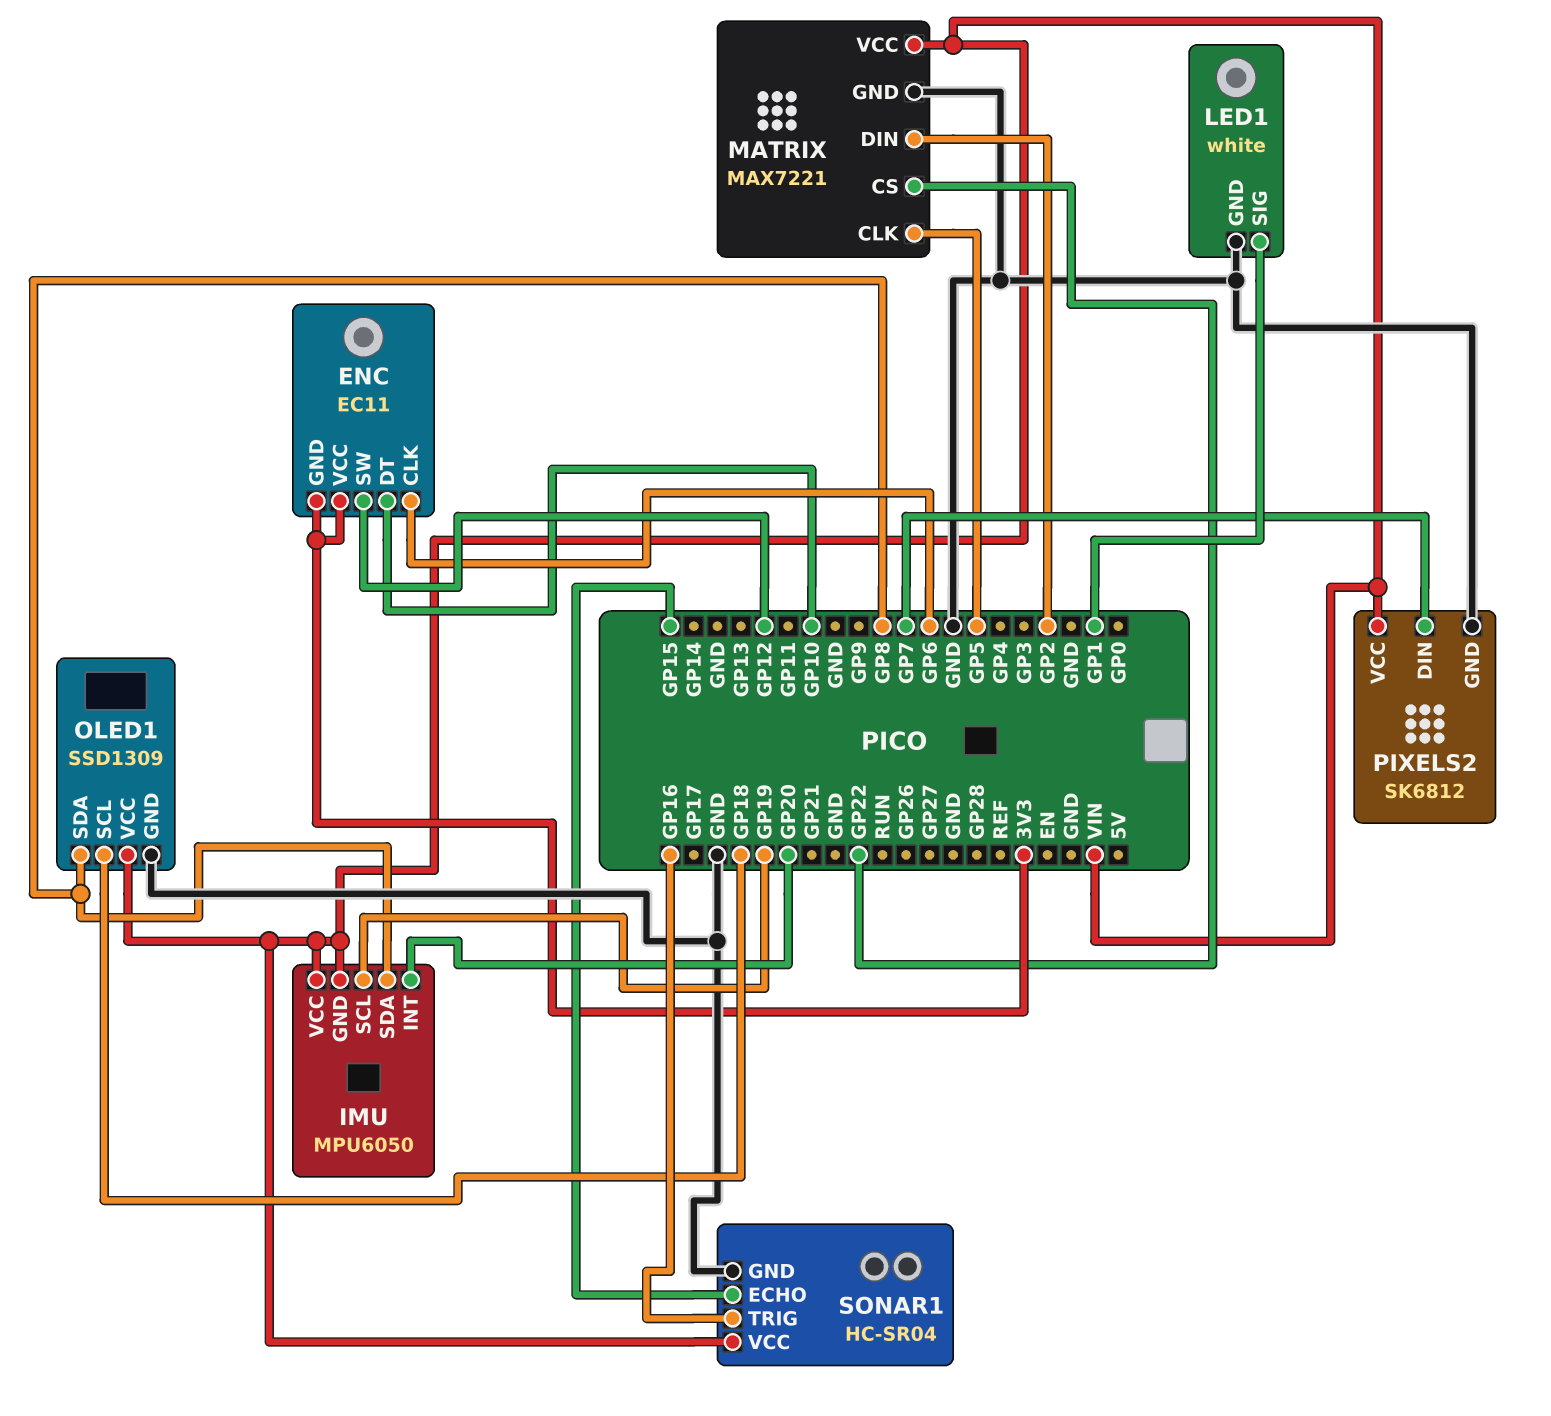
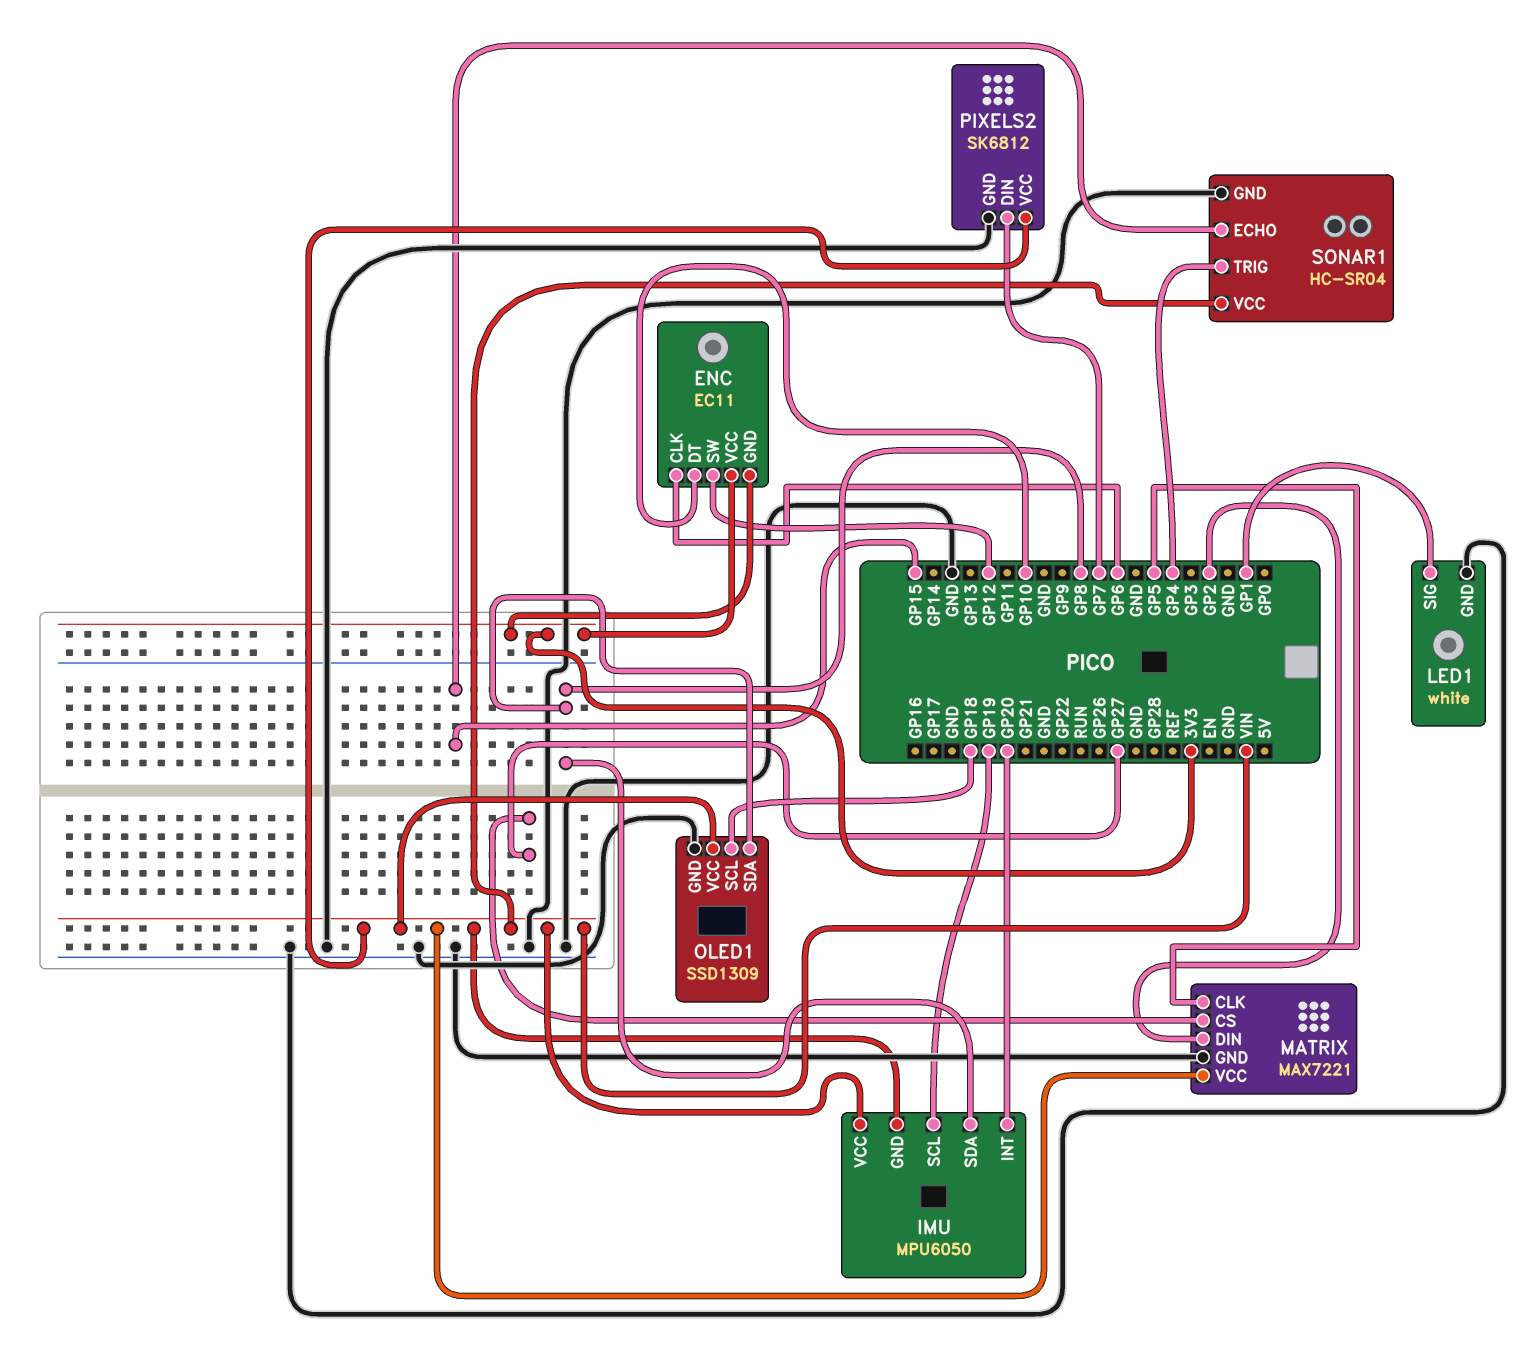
MATRIX pin CS: GP22 -> GP27
SONAR1 pin TRIG: GP16 -> GP4

